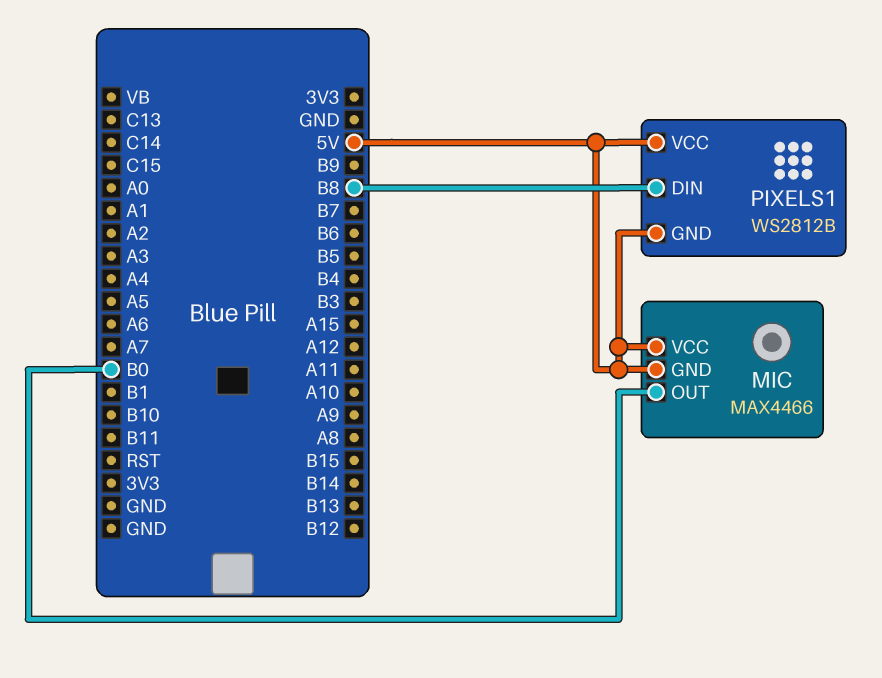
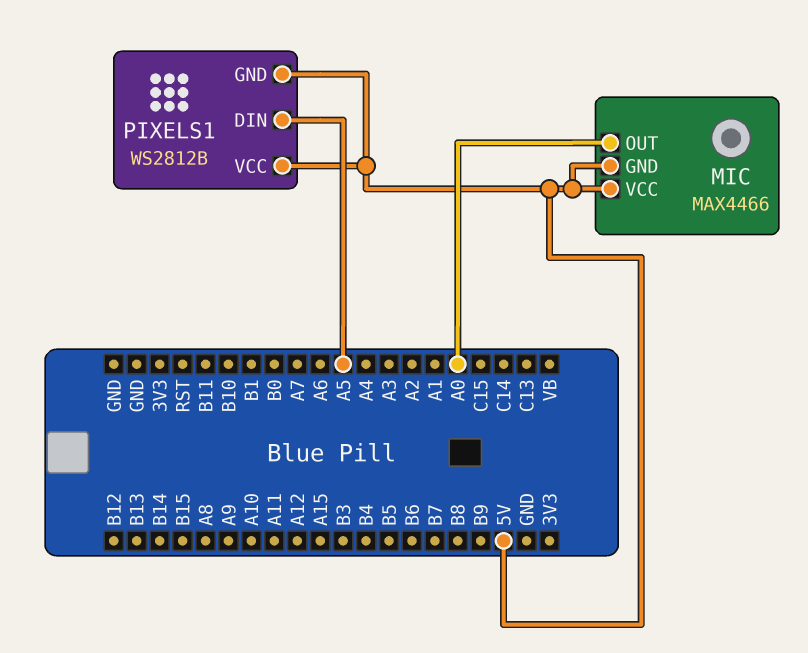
MIC pin OUT: B0 -> A0
PIXELS1 pin DIN: B8 -> A5

